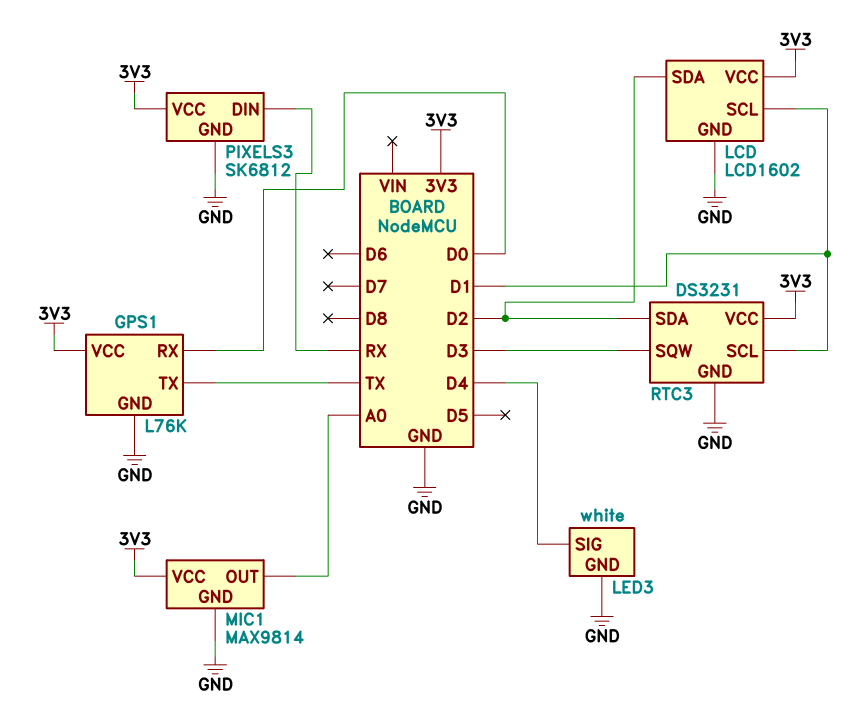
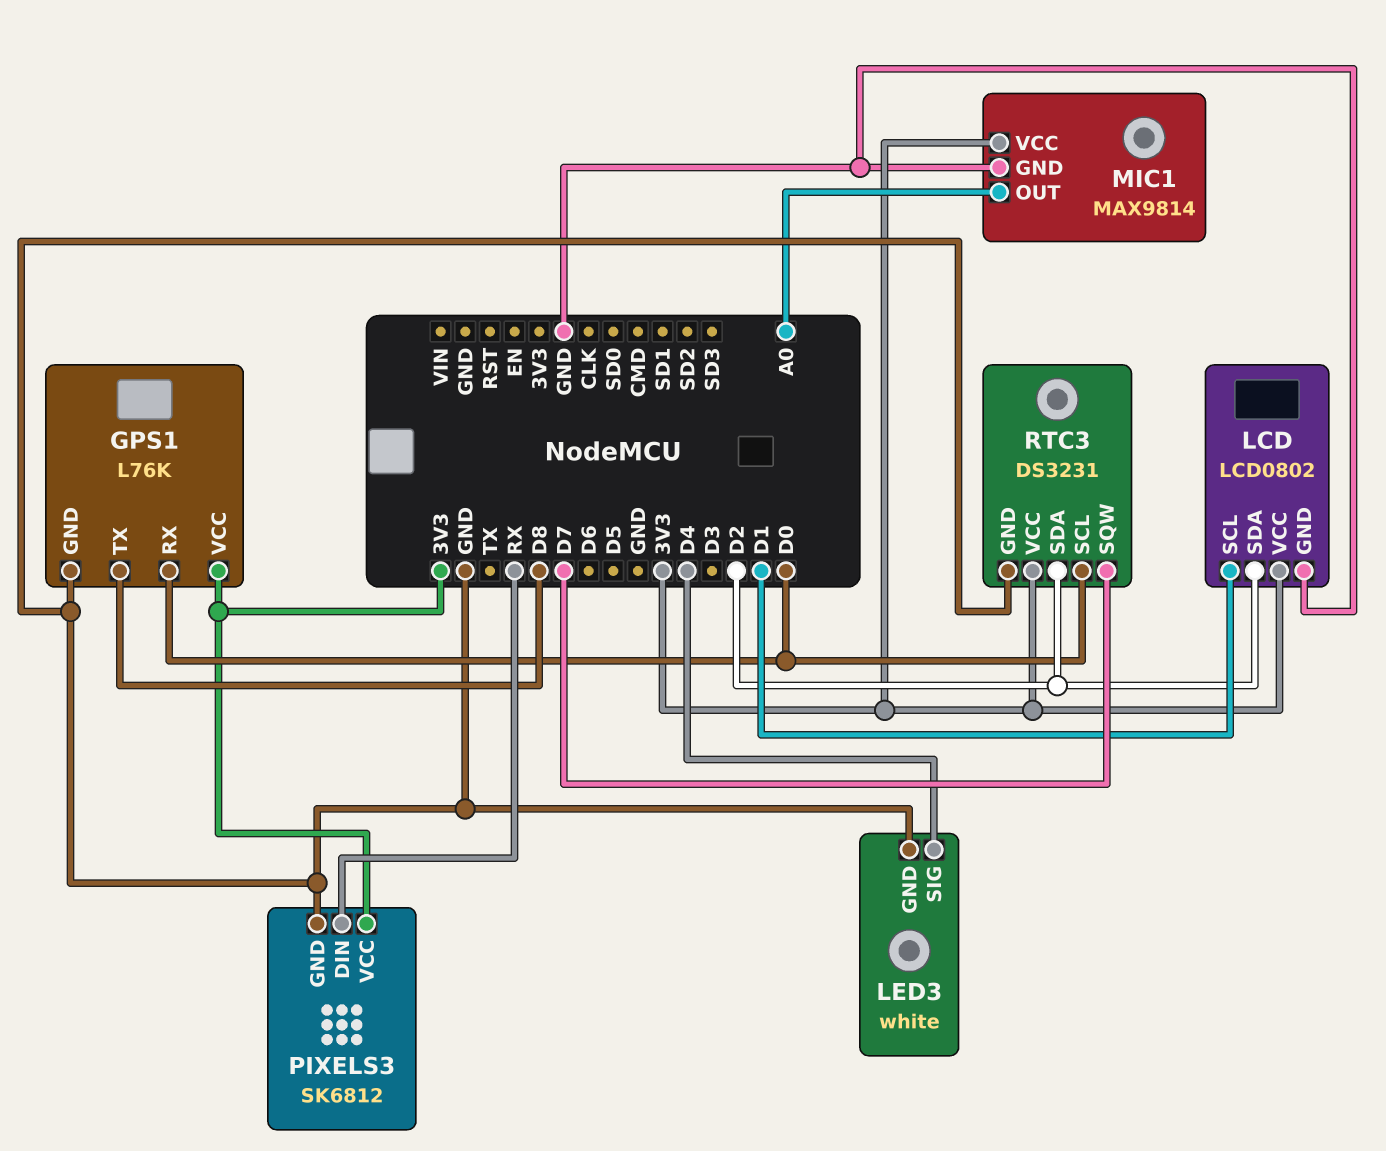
GPS1 pin TX: TX -> D8
LCD: LCD1602 -> LCD0802
RTC3 pin SCL: D1 -> D0
RTC3 pin SQW: D3 -> D7

